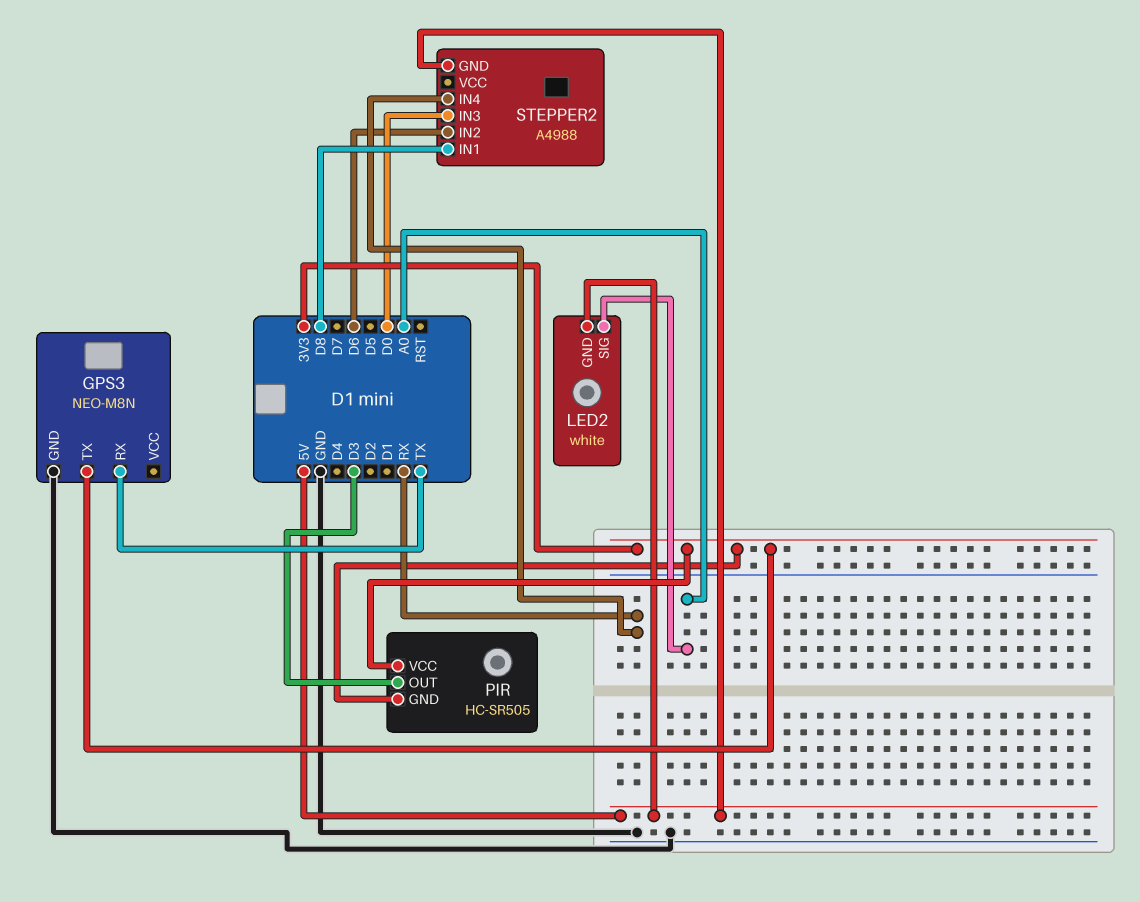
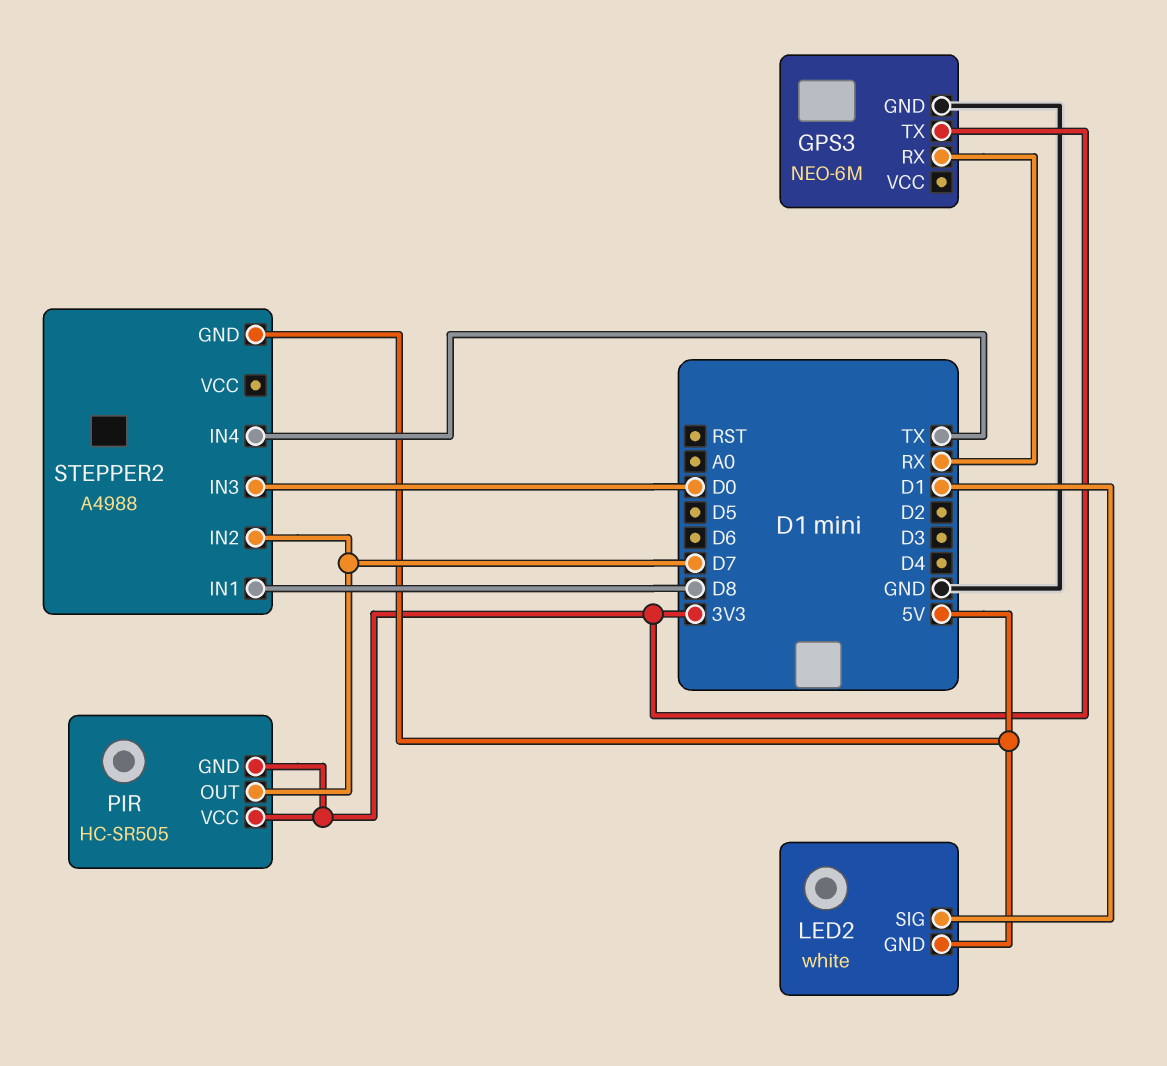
GPS3: NEO-M8N -> NEO-6M
GPS3 pin RX: TX -> RX
LED2 pin SIG: A0 -> D1
PIR pin OUT: D3 -> D7
STEPPER2 pin IN2: D6 -> D7
STEPPER2 pin IN4: RX -> TX

